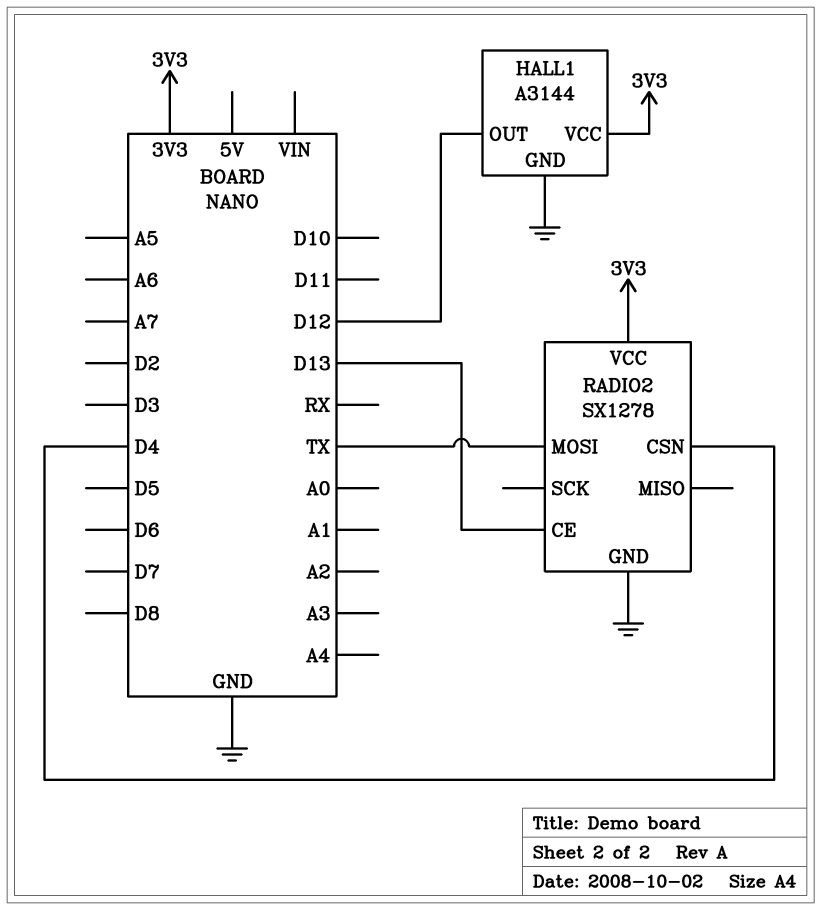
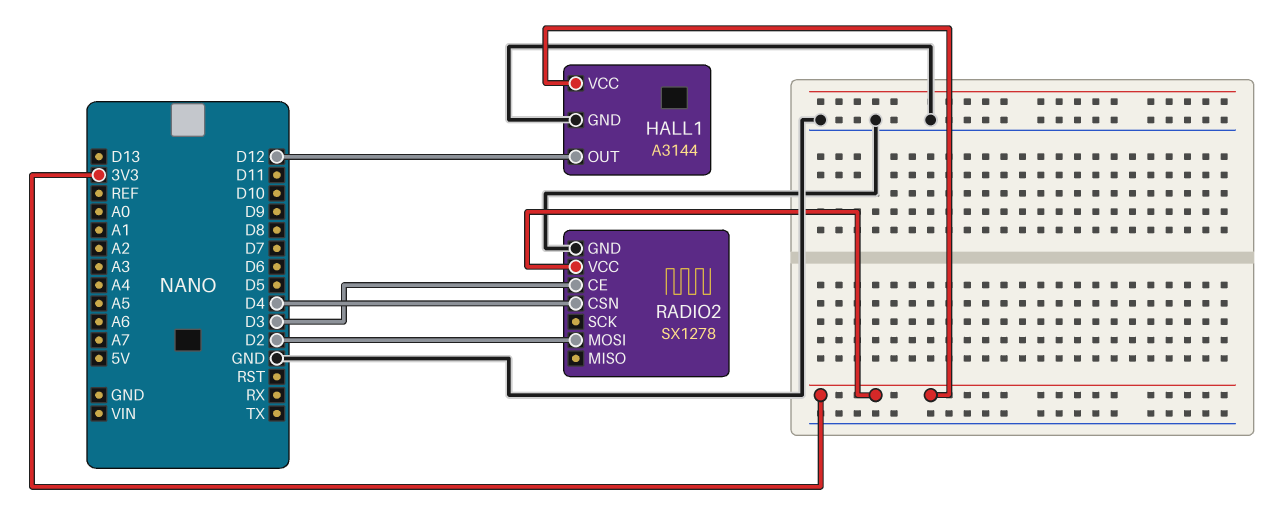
RADIO2 pin CE: D13 -> D3
RADIO2 pin MOSI: TX -> D2

